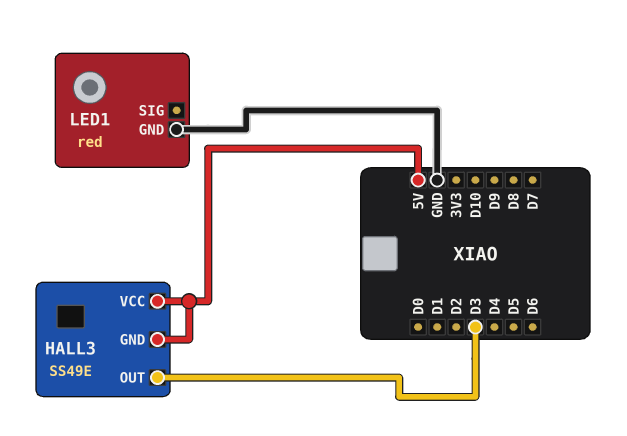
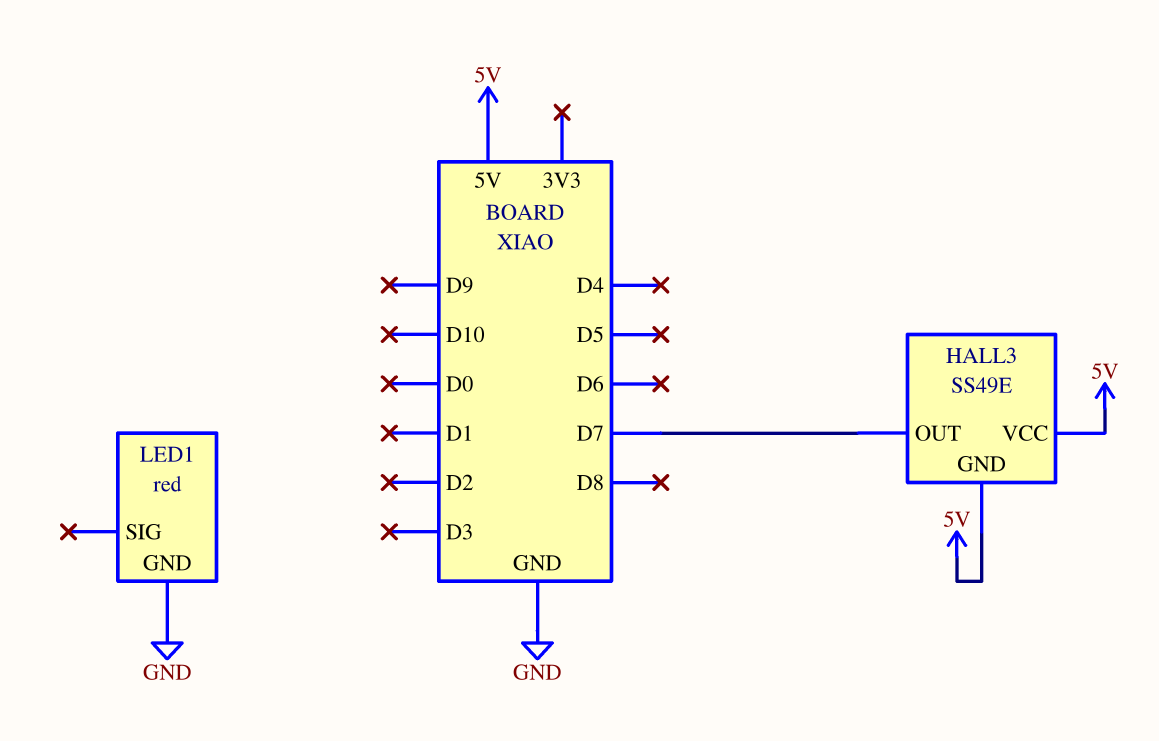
HALL3 pin OUT: D3 -> D7

